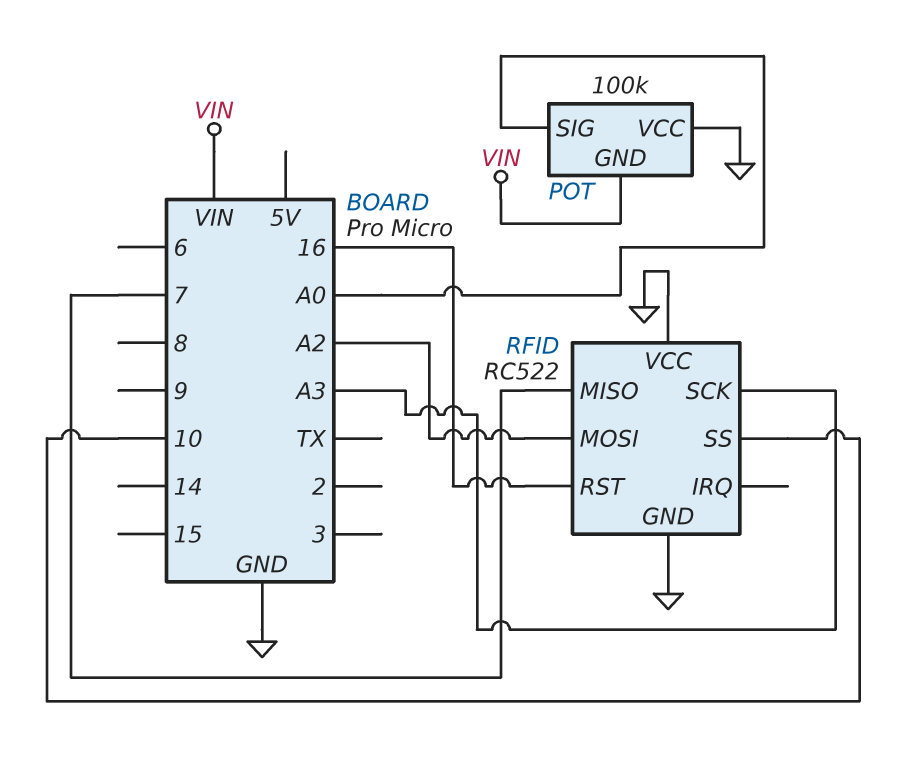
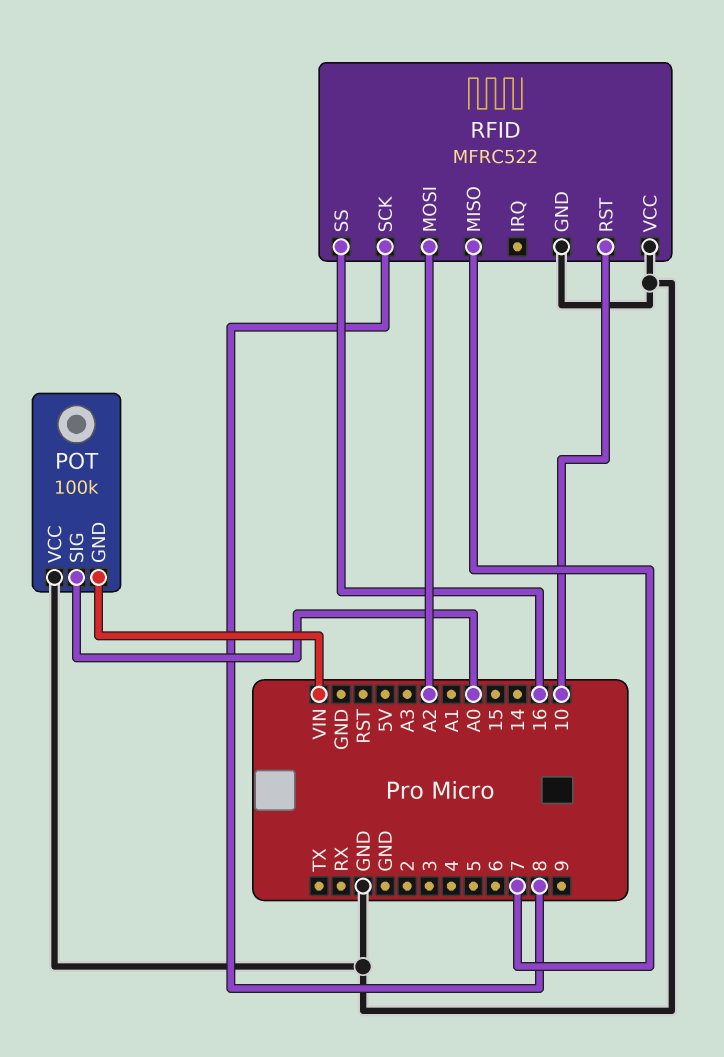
RFID: RC522 -> MFRC522
RFID pin RST: 16 -> 10
RFID pin SCK: A3 -> 8
RFID pin SS: 10 -> 16

